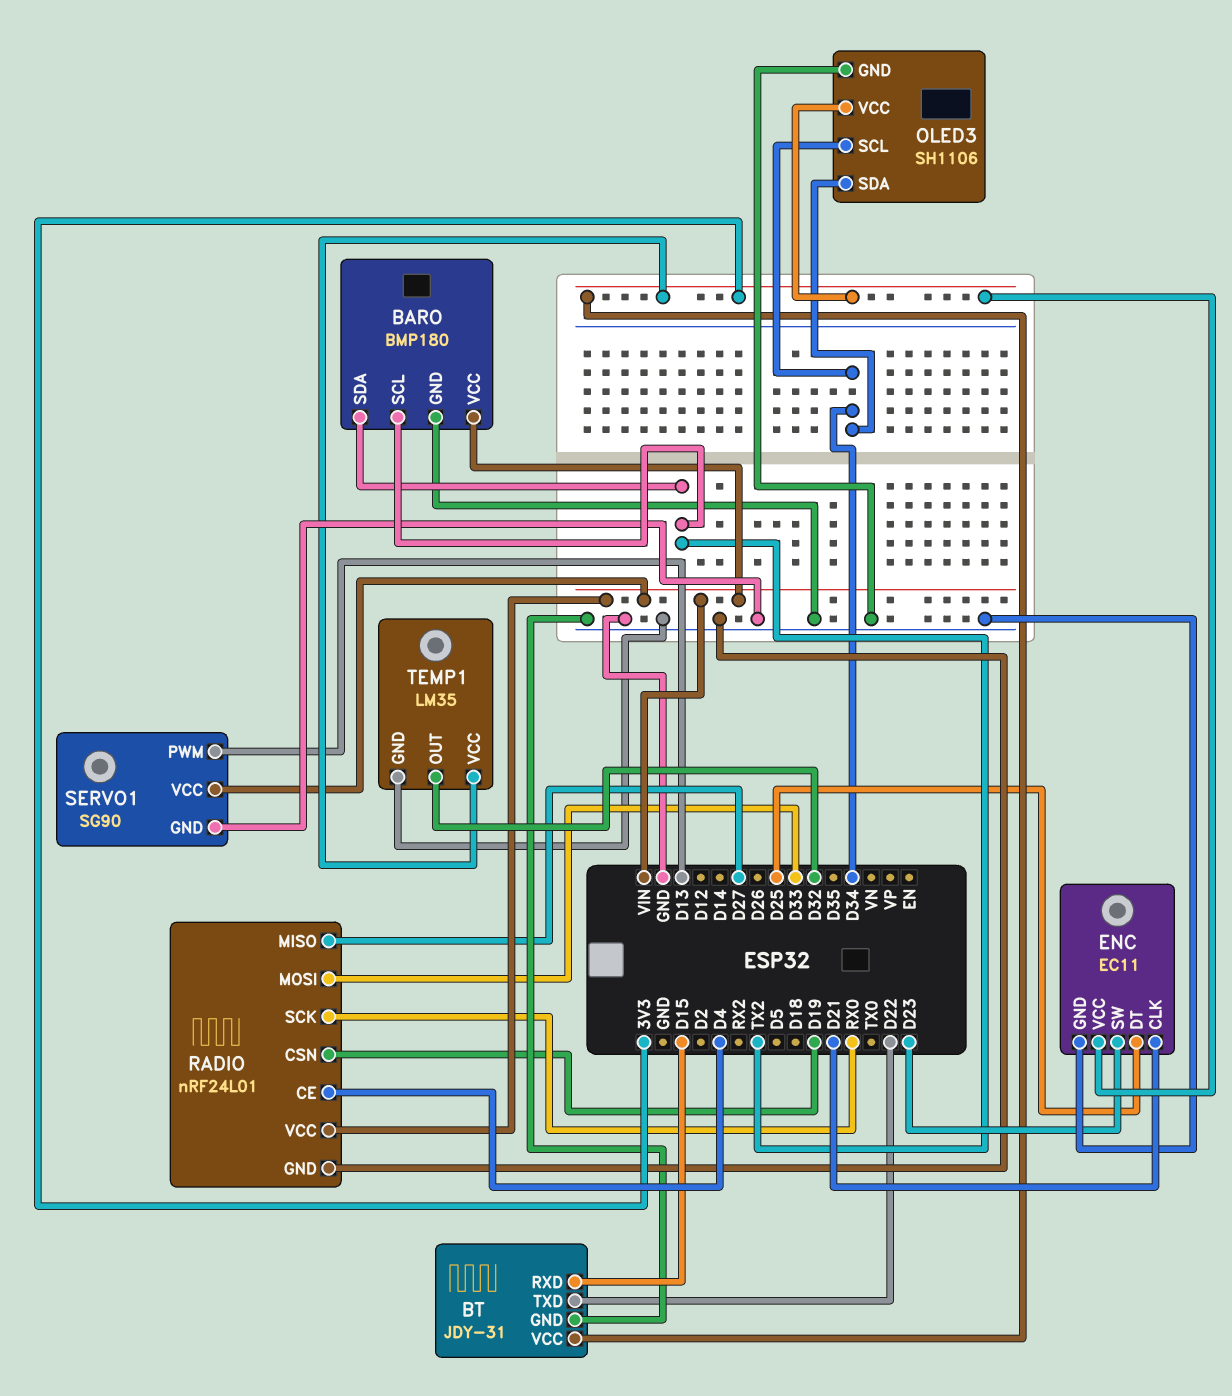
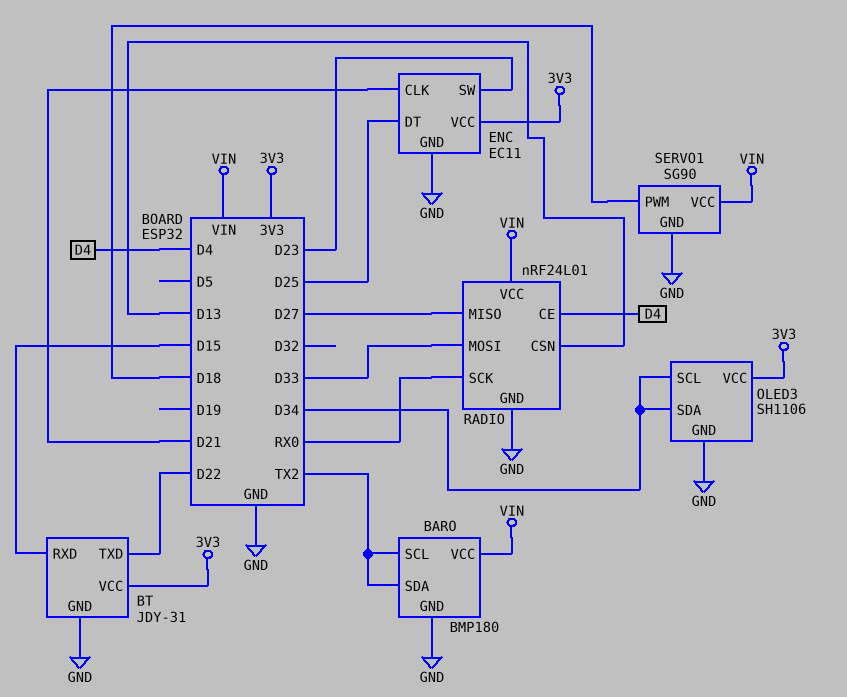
RADIO pin CSN: D19 -> D13
SERVO1 pin PWM: D13 -> D18
TEMP1: LM35 -> none
TEMP1 pin GND: GND -> none
TEMP1 pin OUT: D32 -> none
TEMP1 pin VCC: 3V3 -> none

